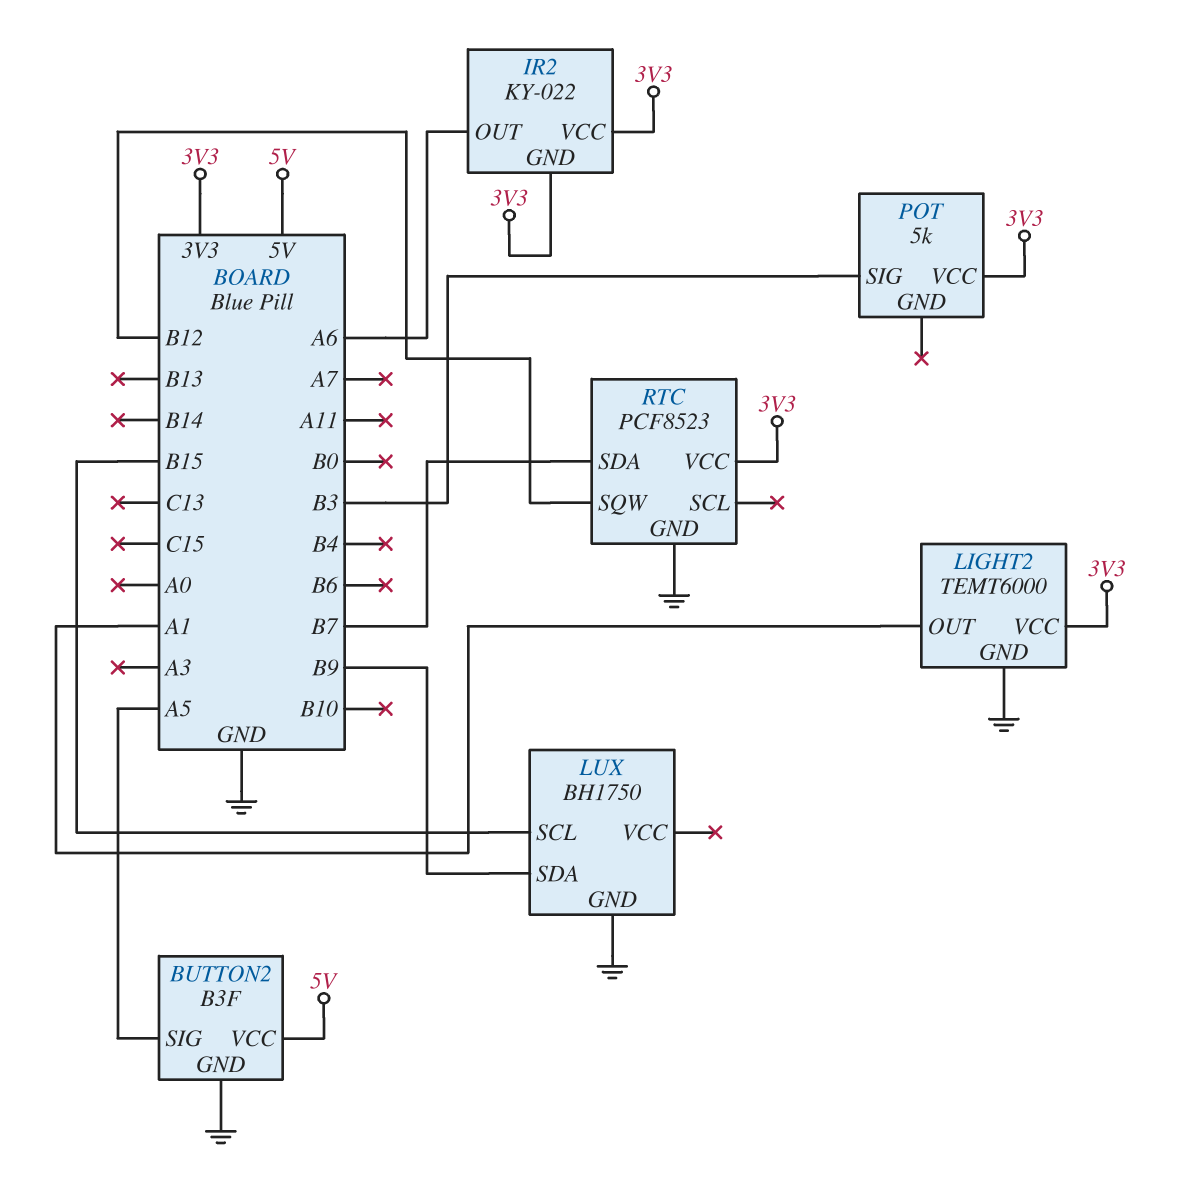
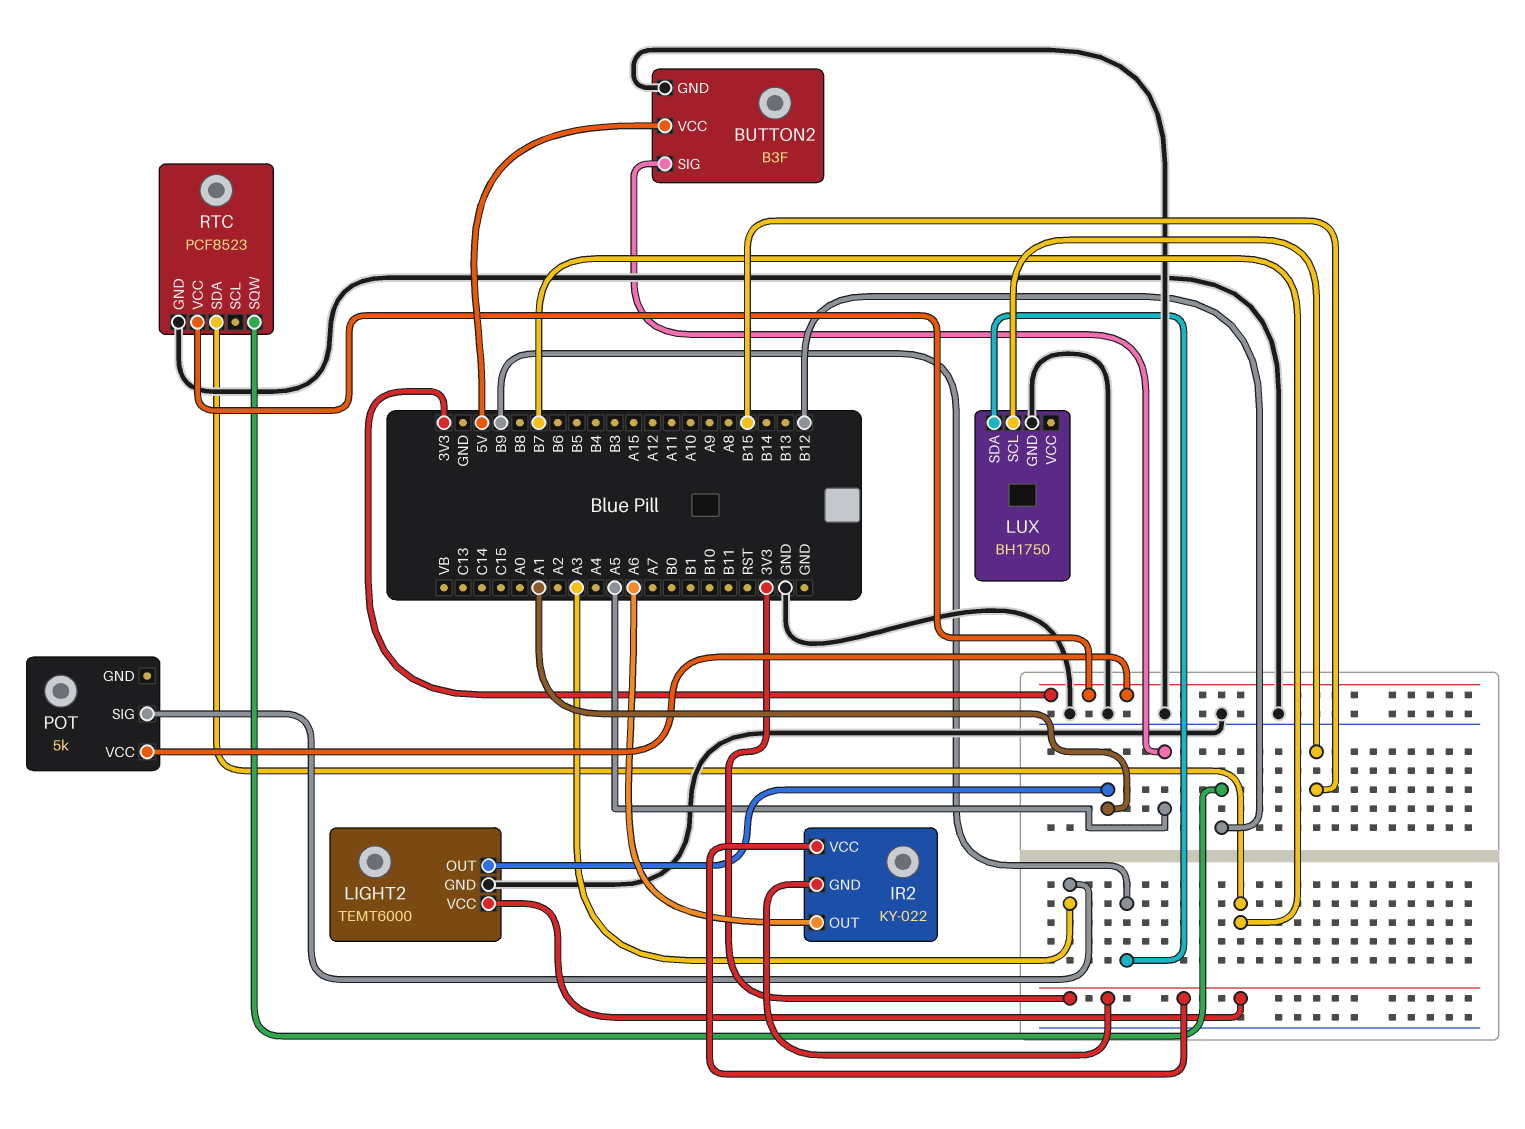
POT pin SIG: B3 -> A3

